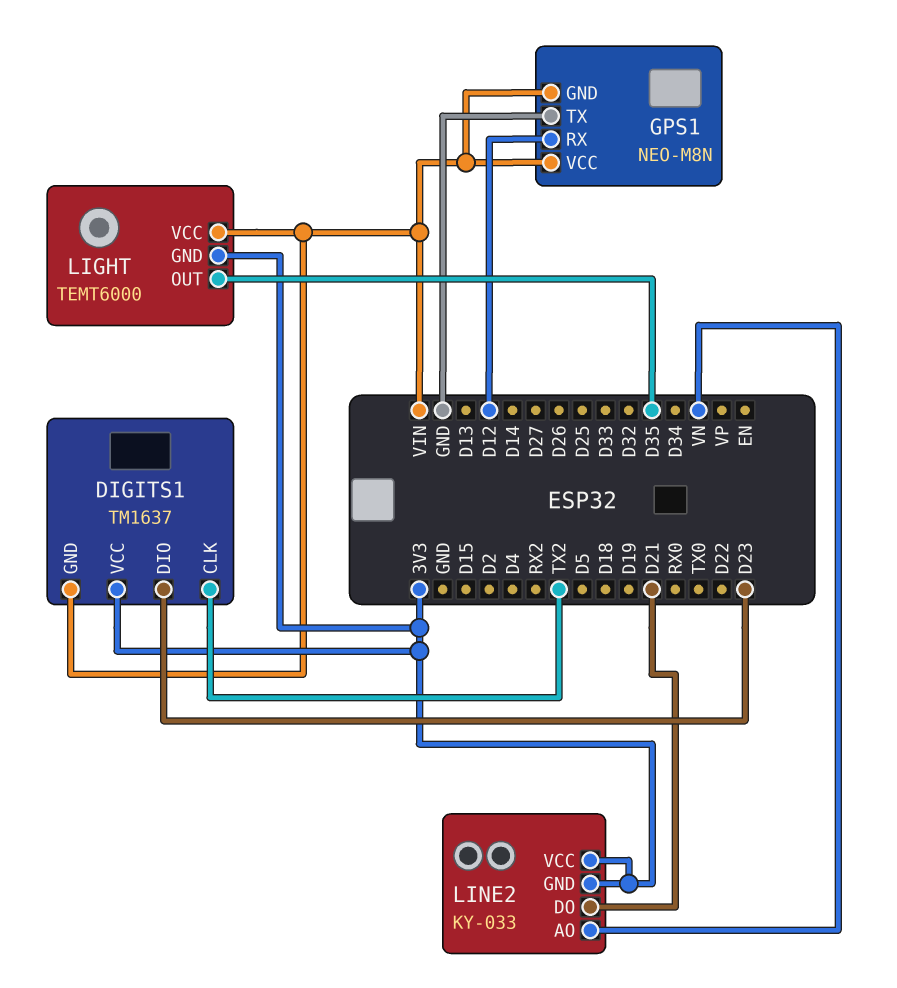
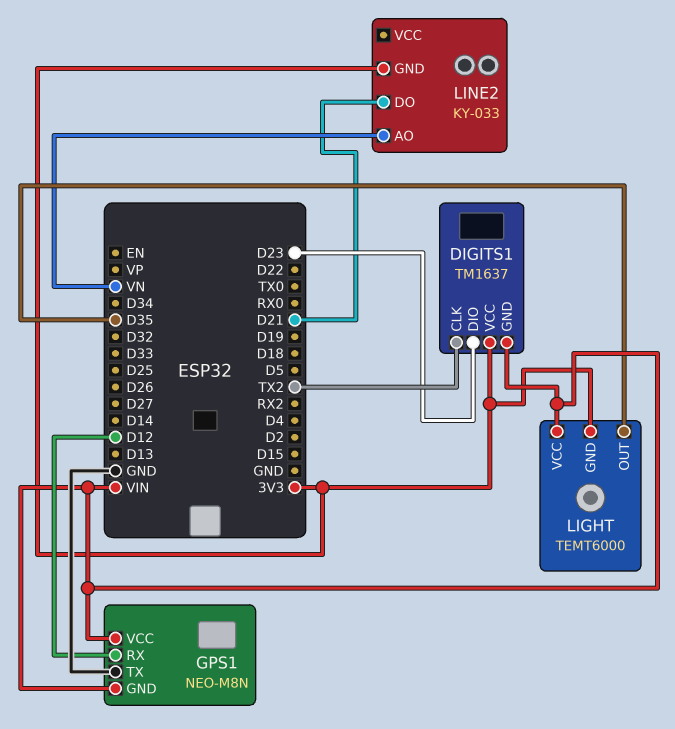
LINE2 pin VCC: 3V3 -> none

